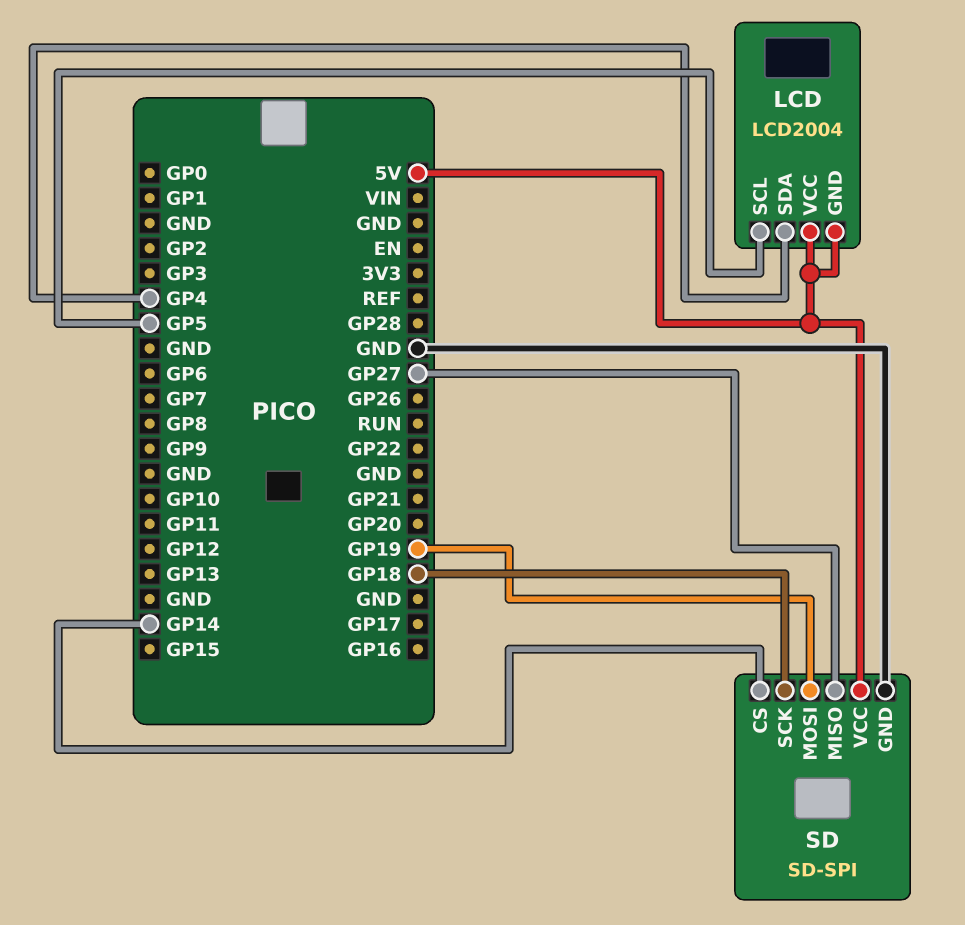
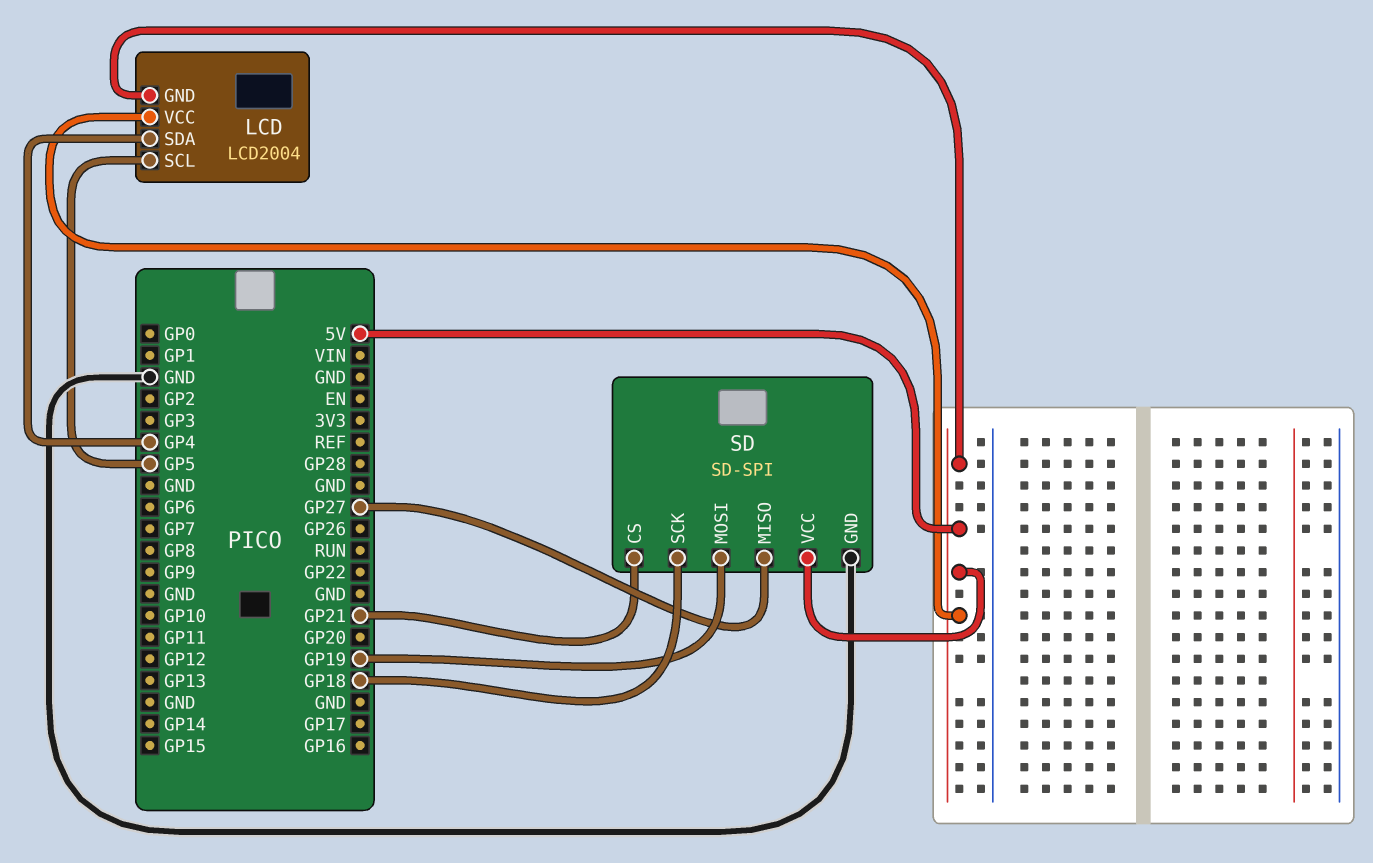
SD pin CS: GP14 -> GP21

